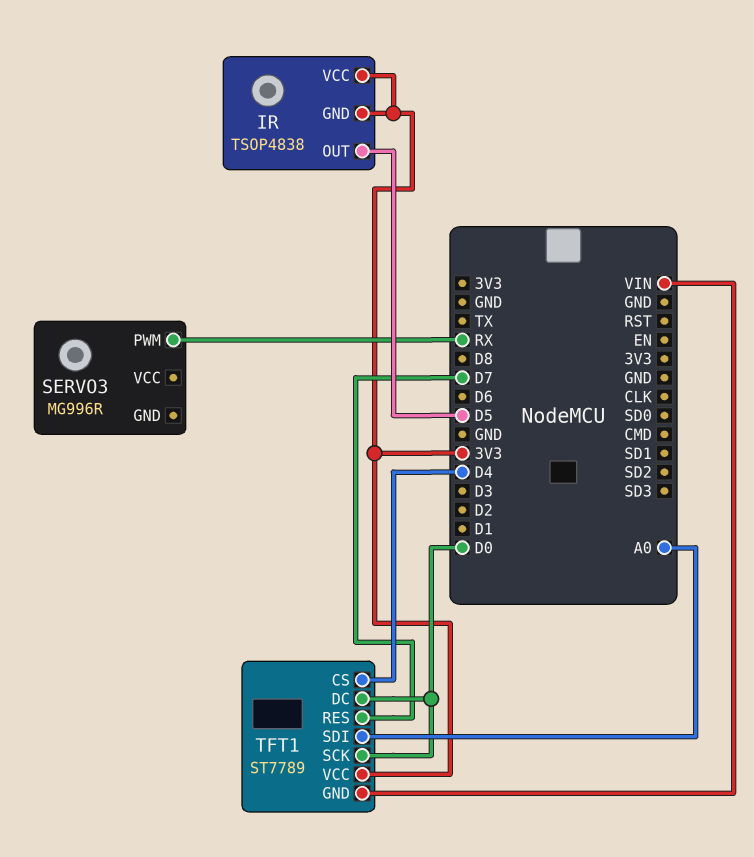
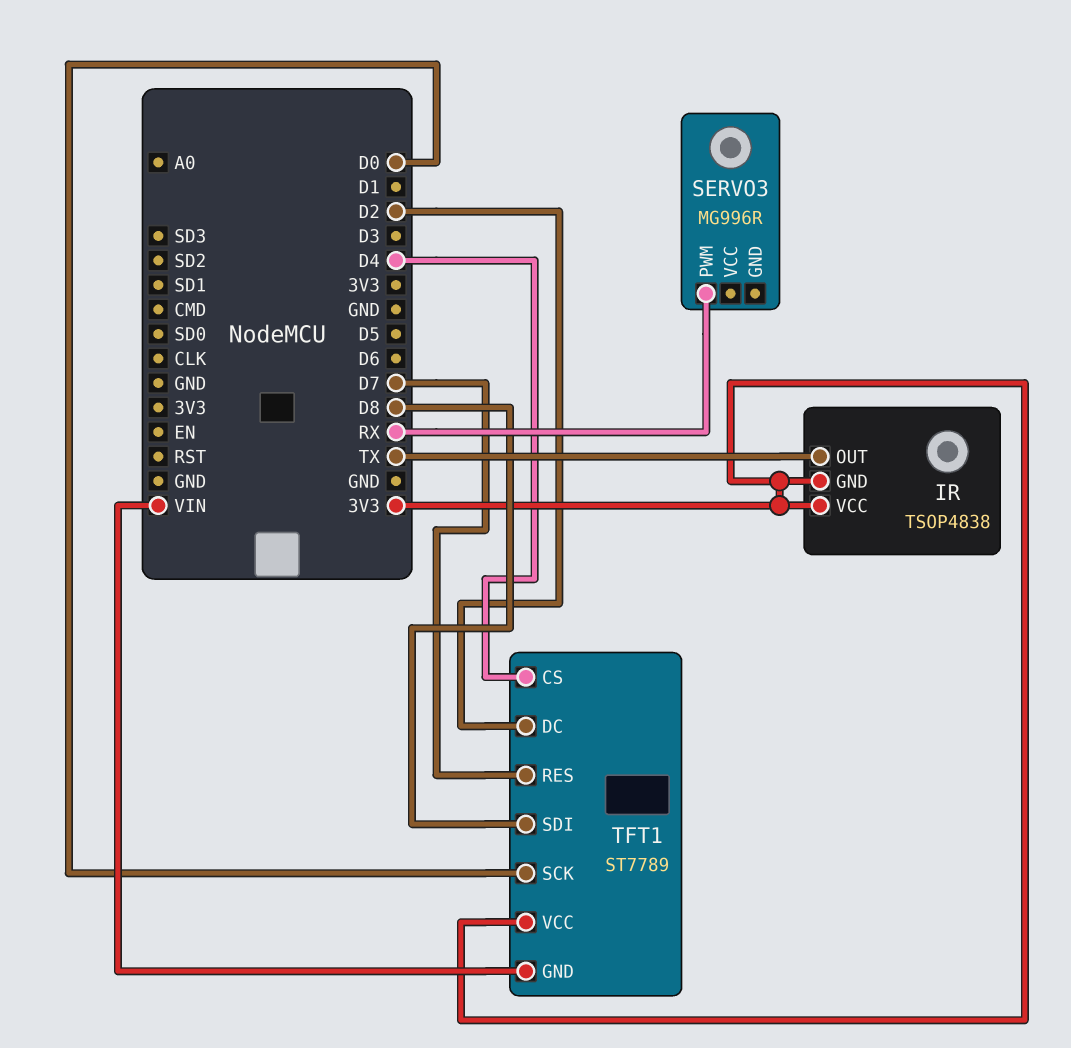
IR pin OUT: D5 -> TX
TFT1 pin DC: D0 -> D2
TFT1 pin SDI: A0 -> D8

